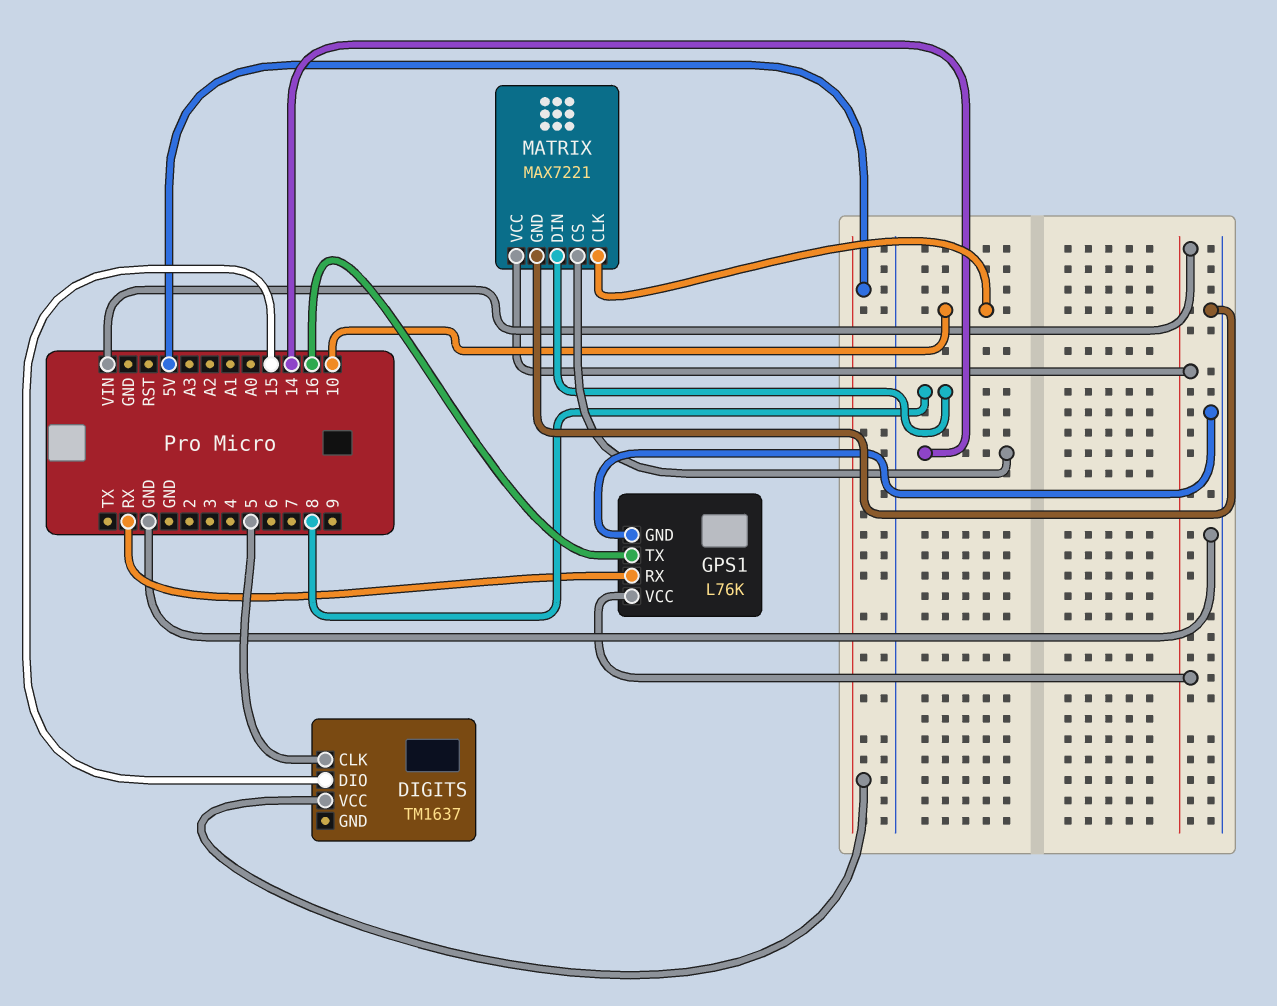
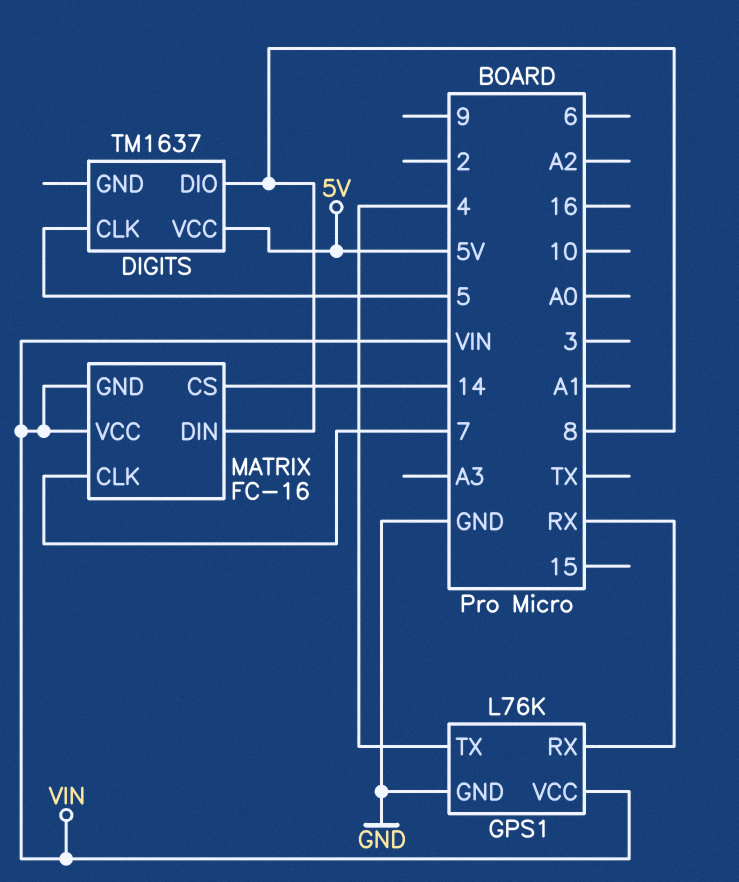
DIGITS pin DIO: 15 -> 8
GPS1 pin TX: 16 -> 4
MATRIX: MAX7221 -> FC-16
MATRIX pin CLK: 10 -> 7
MATRIX pin GND: GND -> VIN

